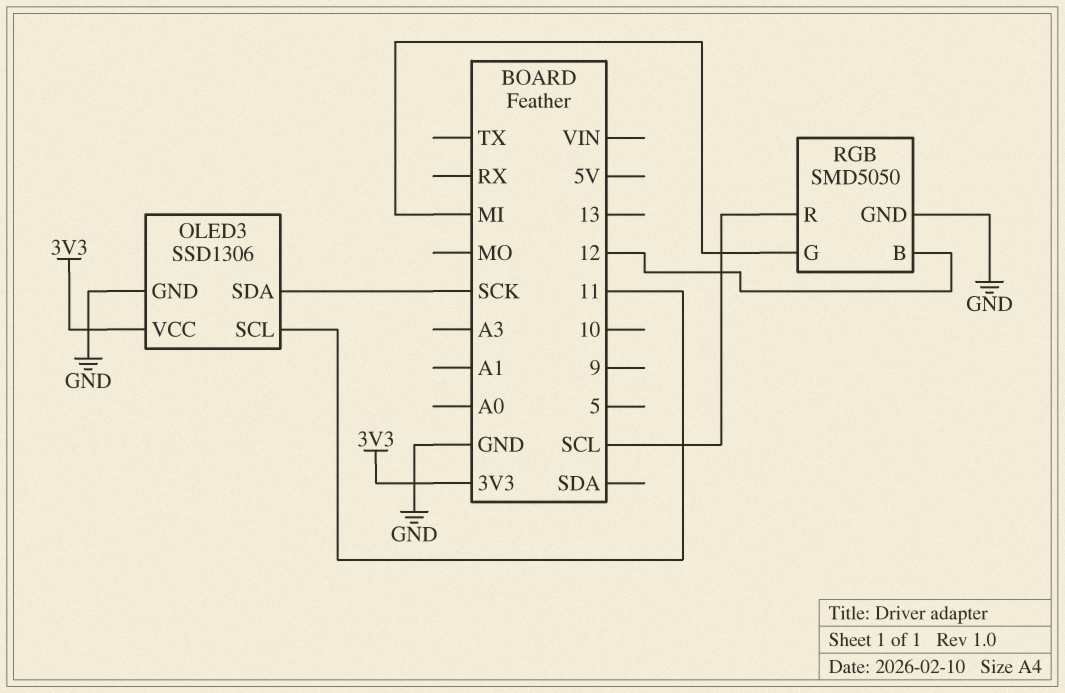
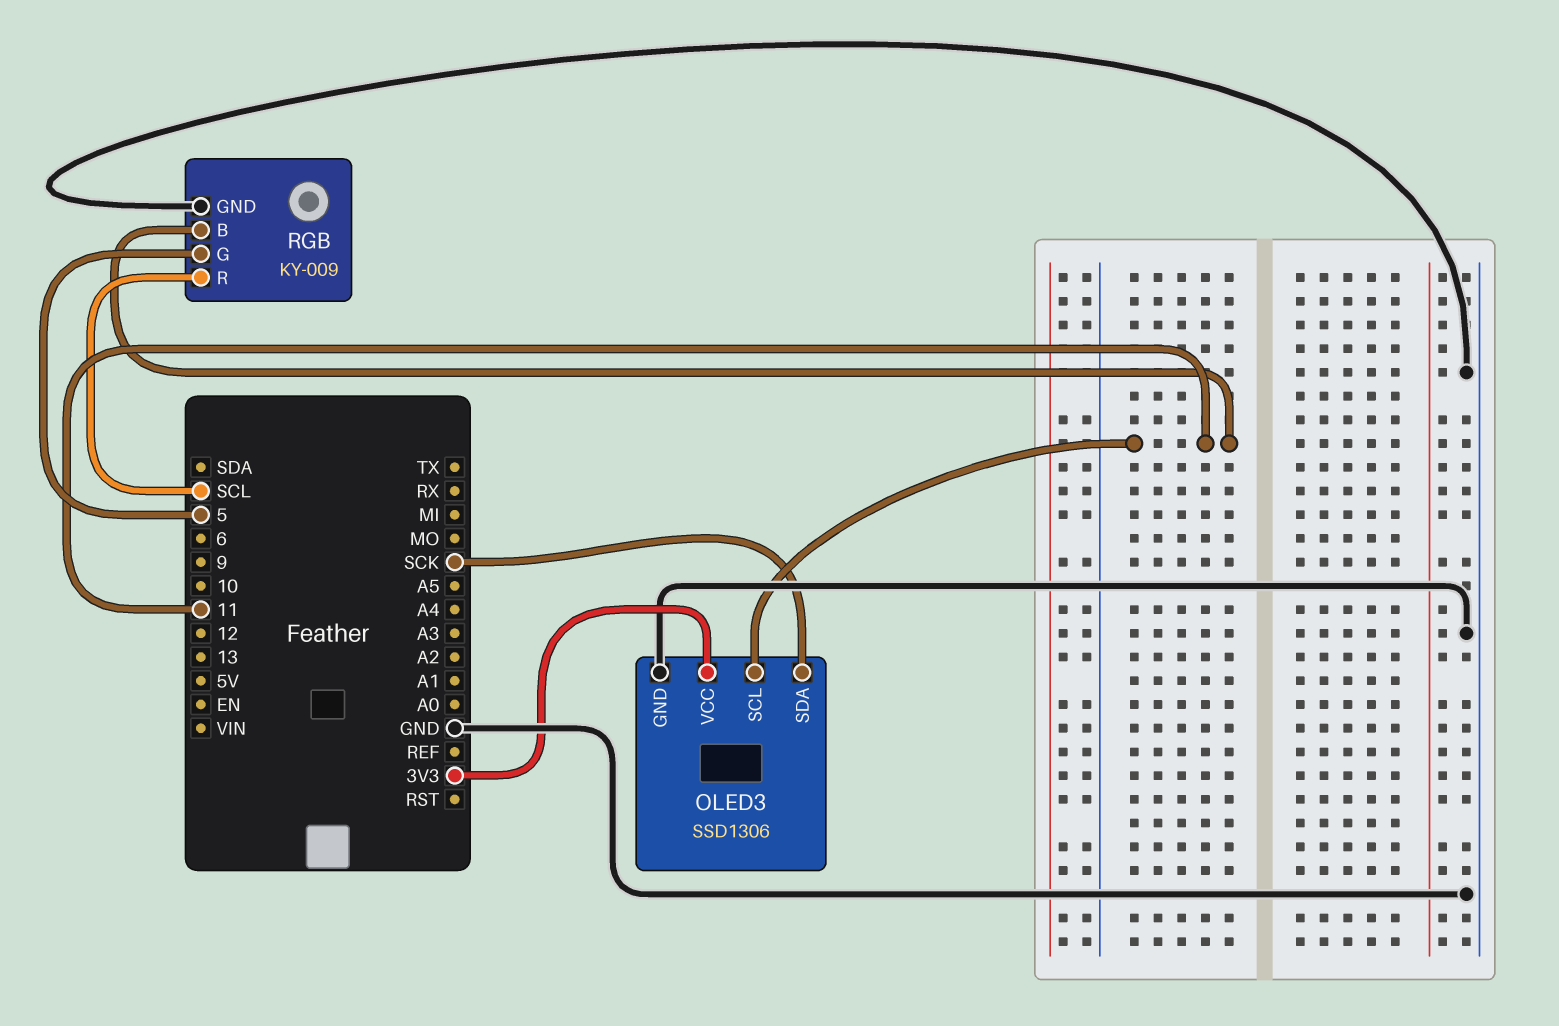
RGB: SMD5050 -> KY-009
RGB pin B: 12 -> 11
RGB pin G: MI -> 5

